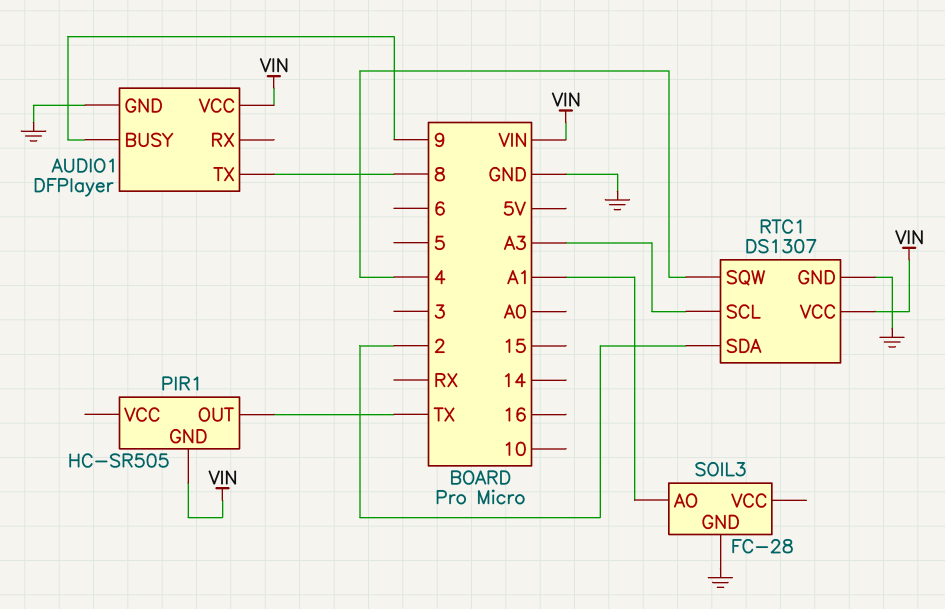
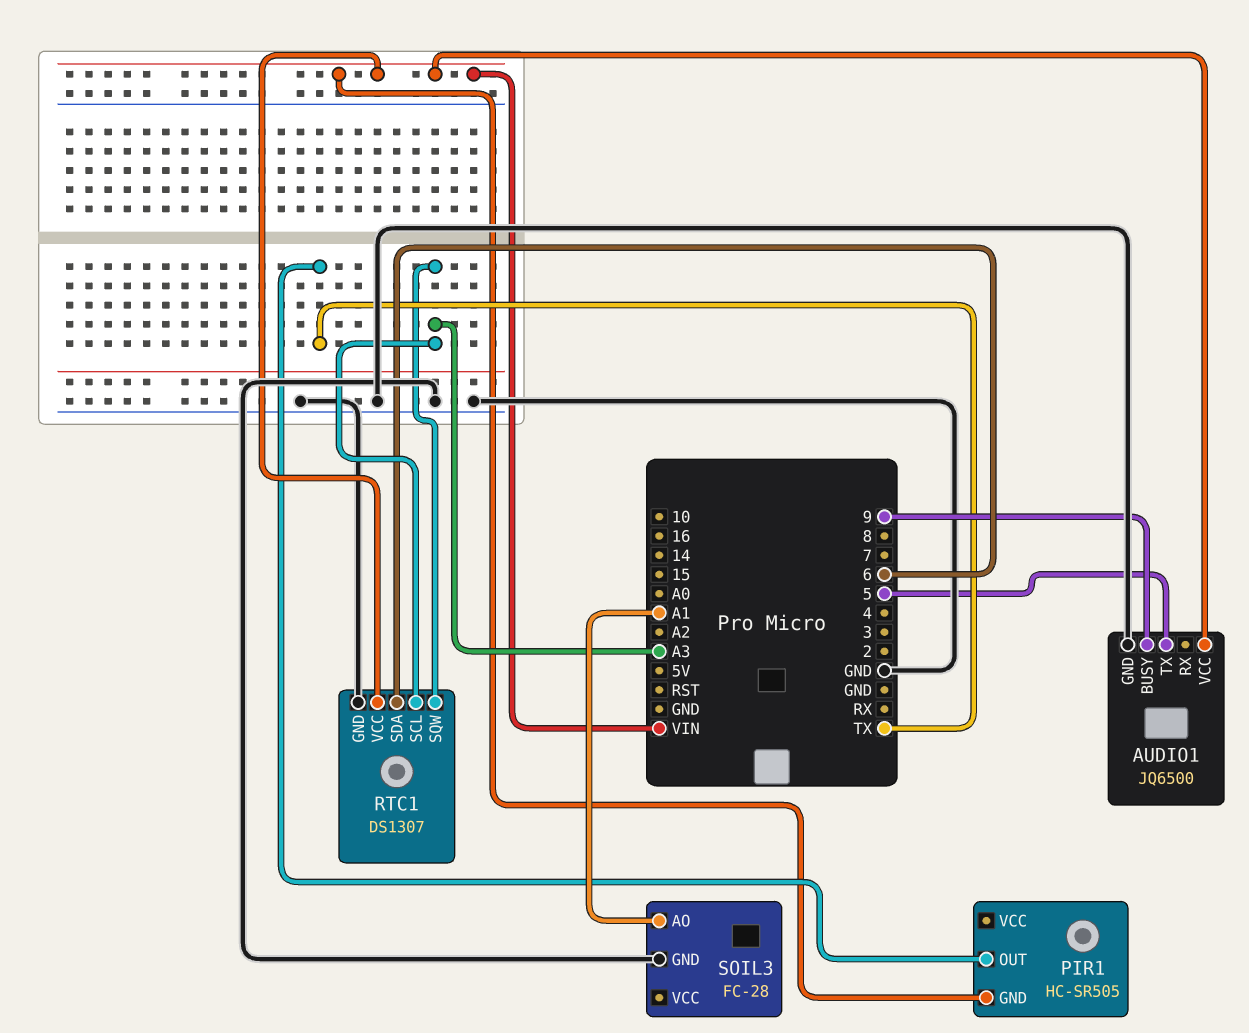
AUDIO1: DFPlayer -> JQ6500
AUDIO1 pin TX: 8 -> 5
RTC1 pin SDA: 2 -> 6
RTC1 pin SQW: 4 -> A3

